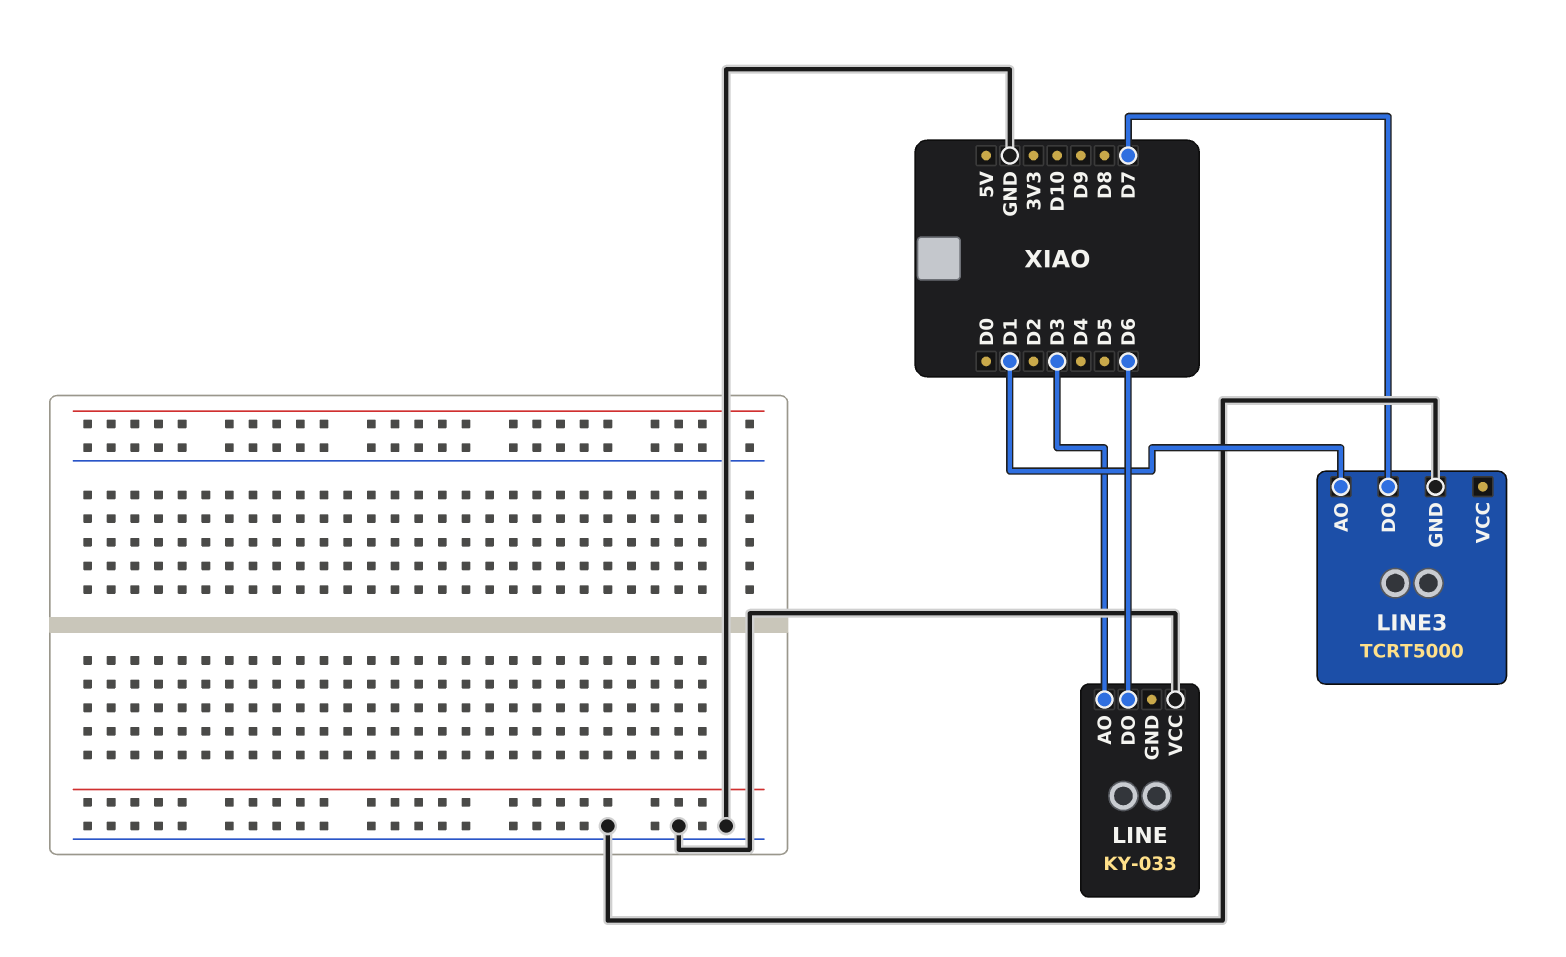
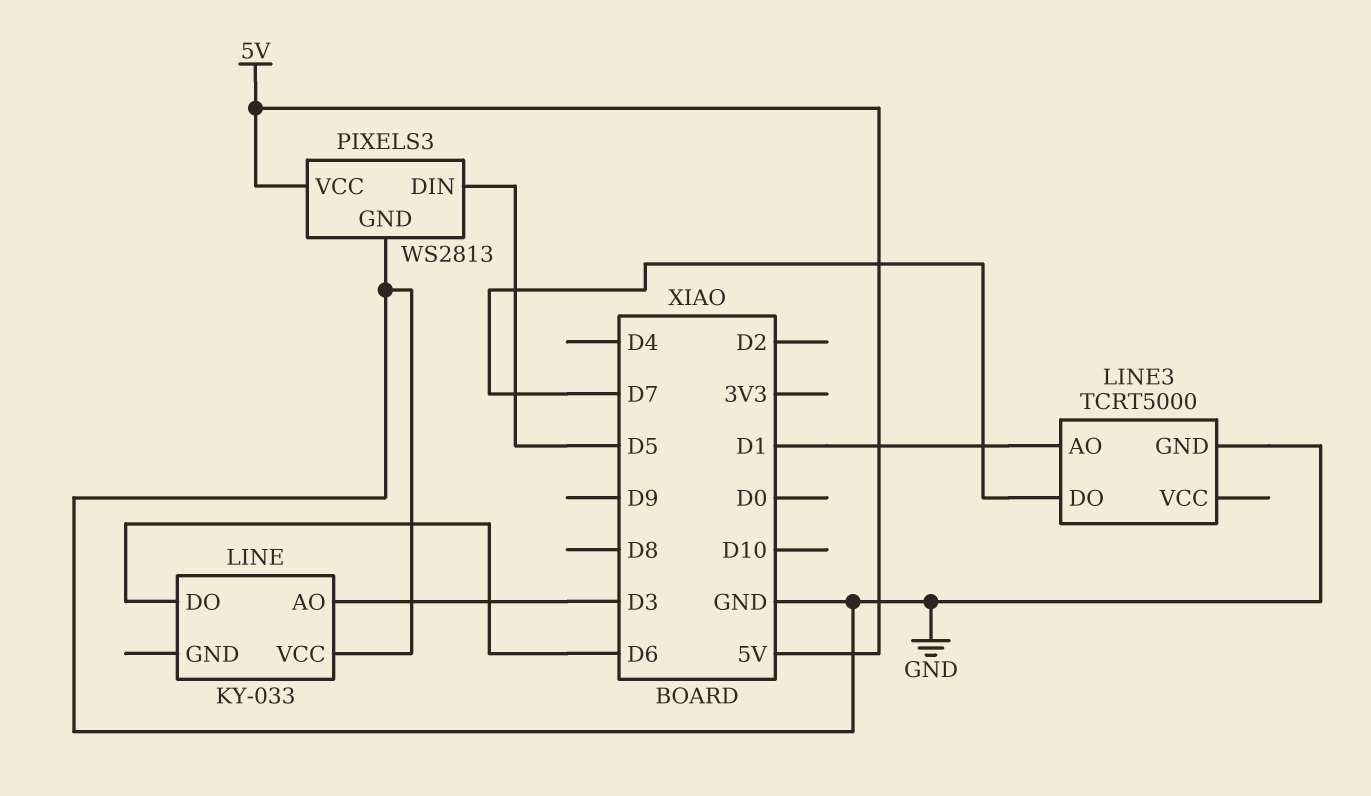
PIXELS3: none -> WS2813
PIXELS3 pin DIN: none -> D5
PIXELS3 pin GND: none -> GND
PIXELS3 pin VCC: none -> 5V

